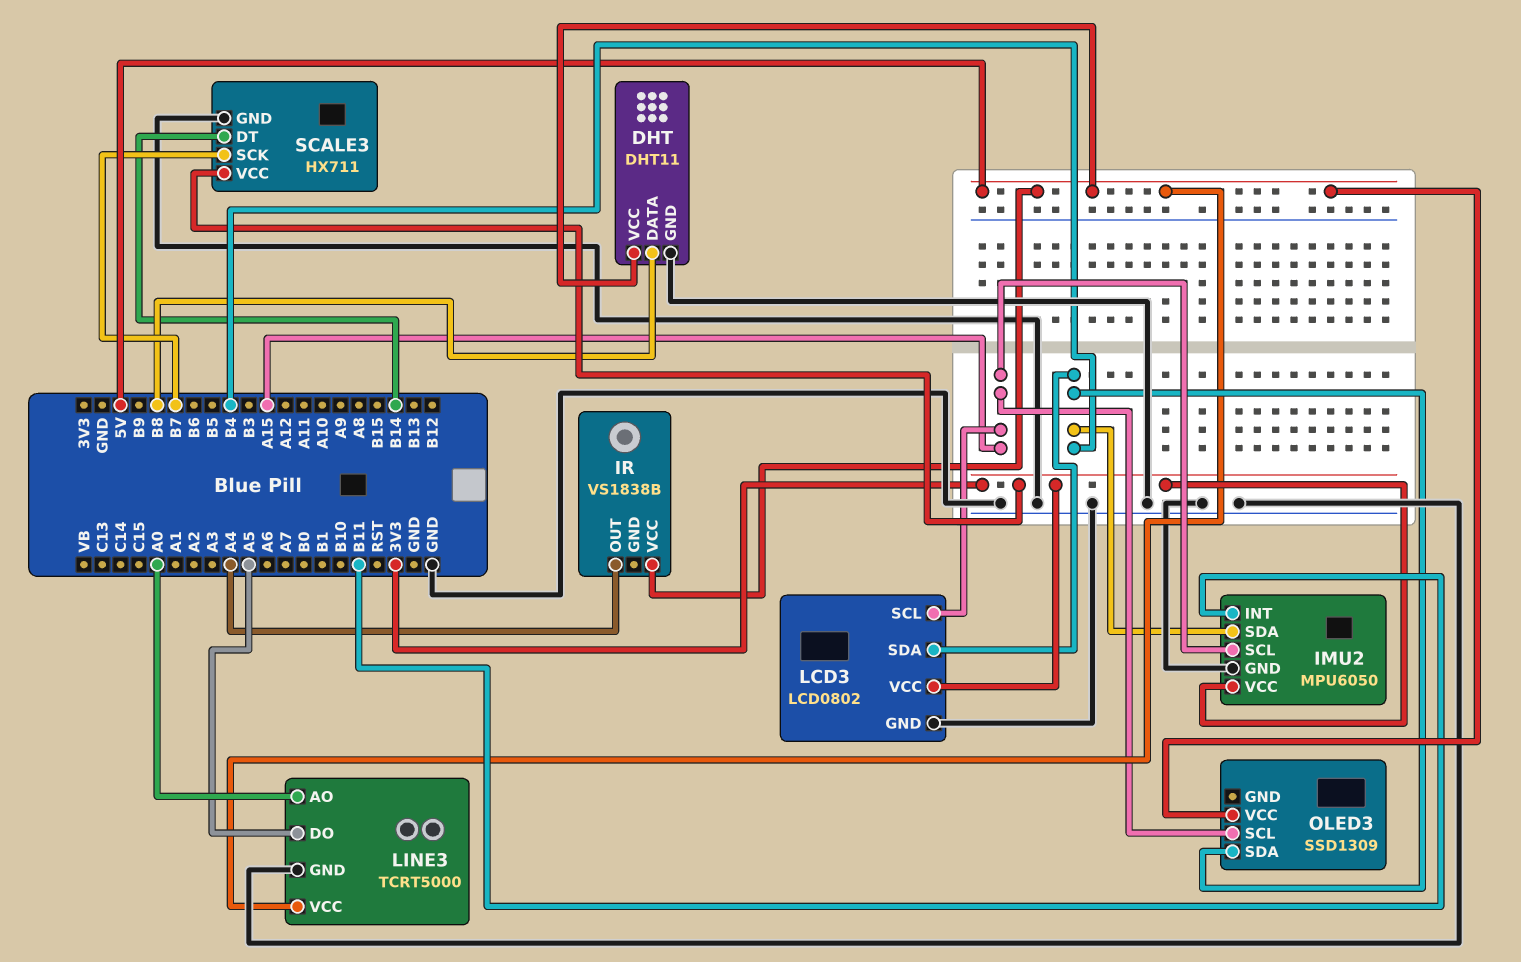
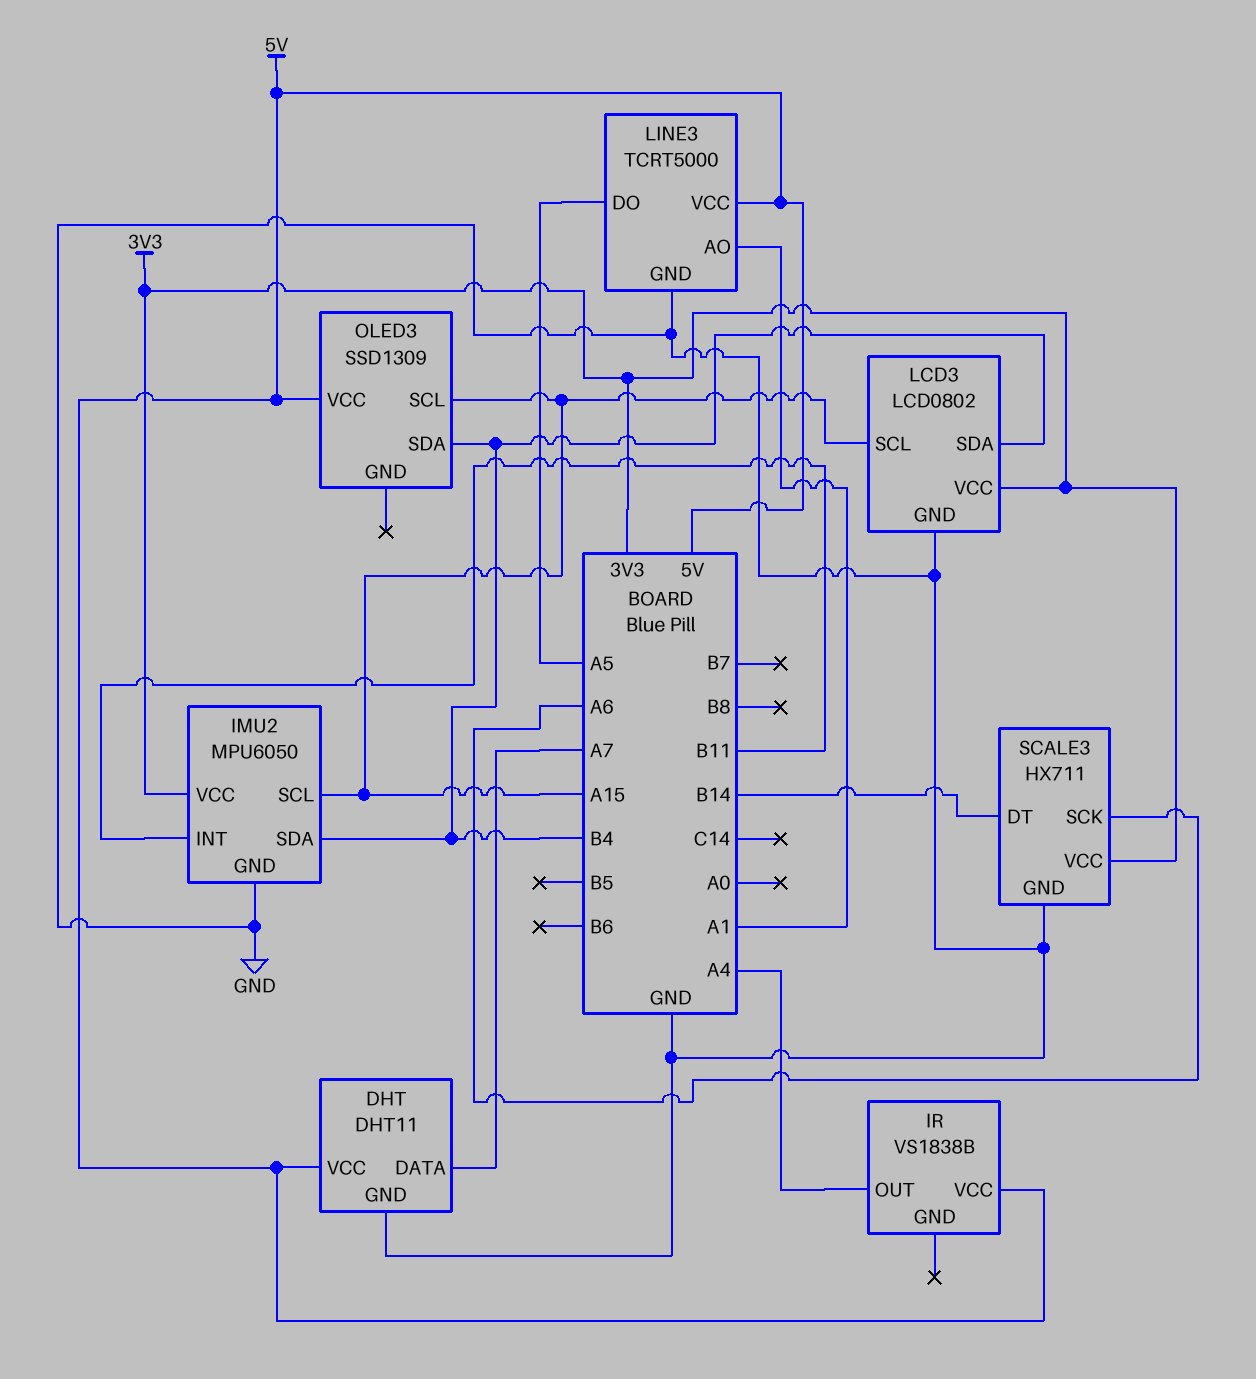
DHT pin DATA: B8 -> A7
LINE3 pin AO: A0 -> A1
SCALE3 pin SCK: B7 -> A6

